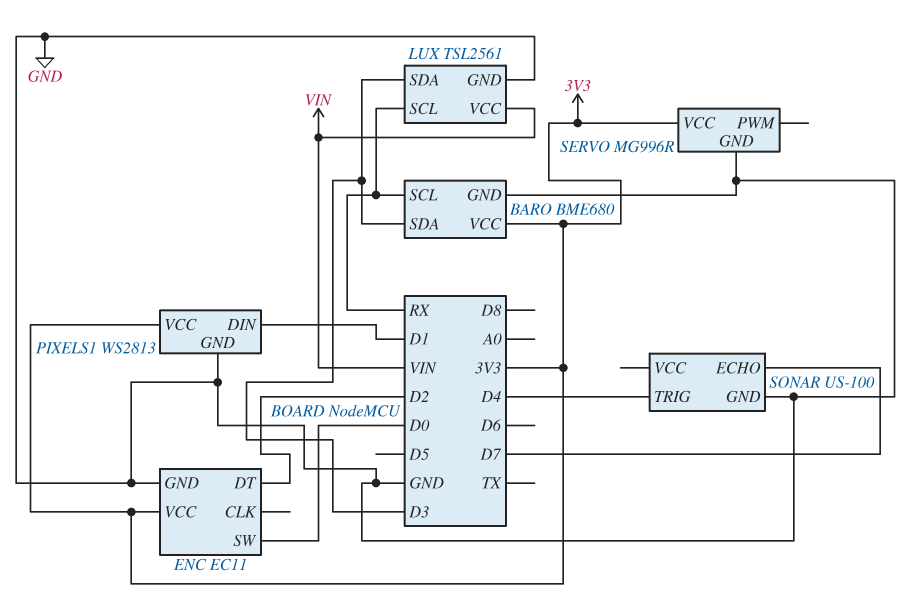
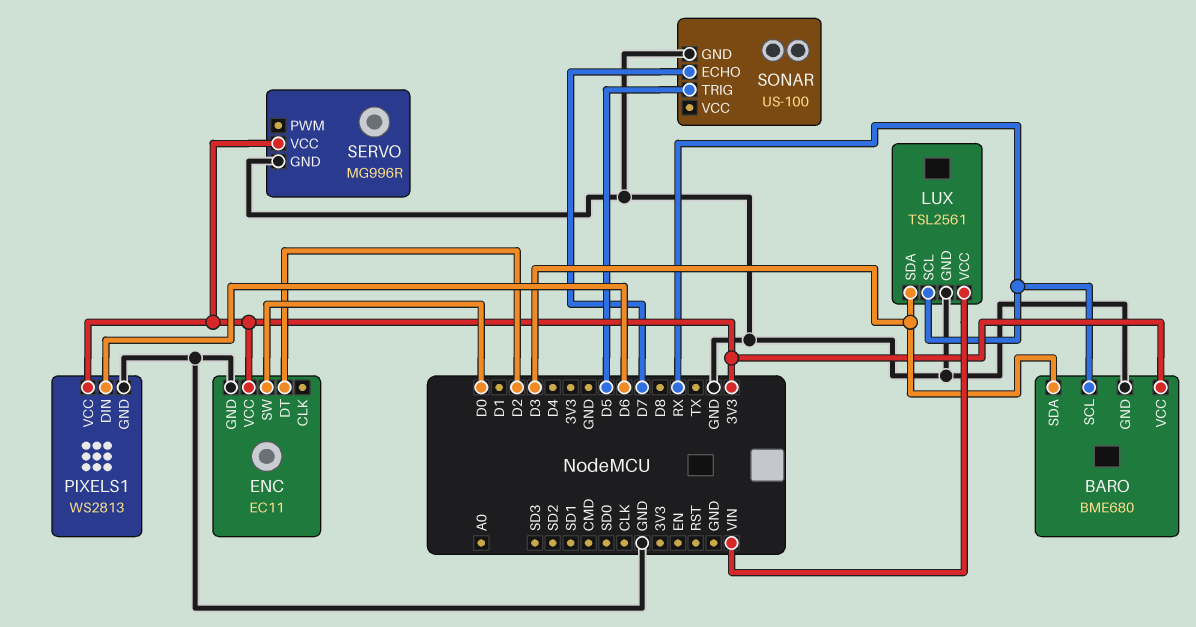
PIXELS1 pin DIN: D1 -> D6
SONAR pin TRIG: D4 -> D5

